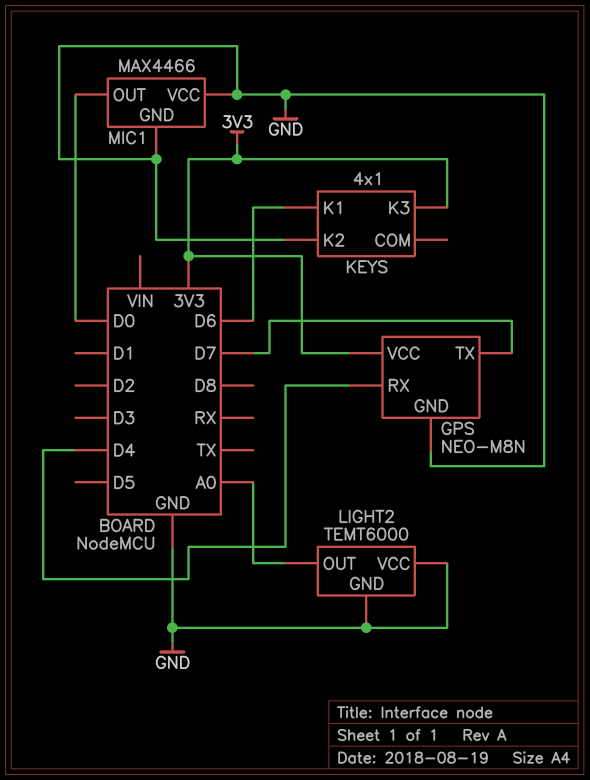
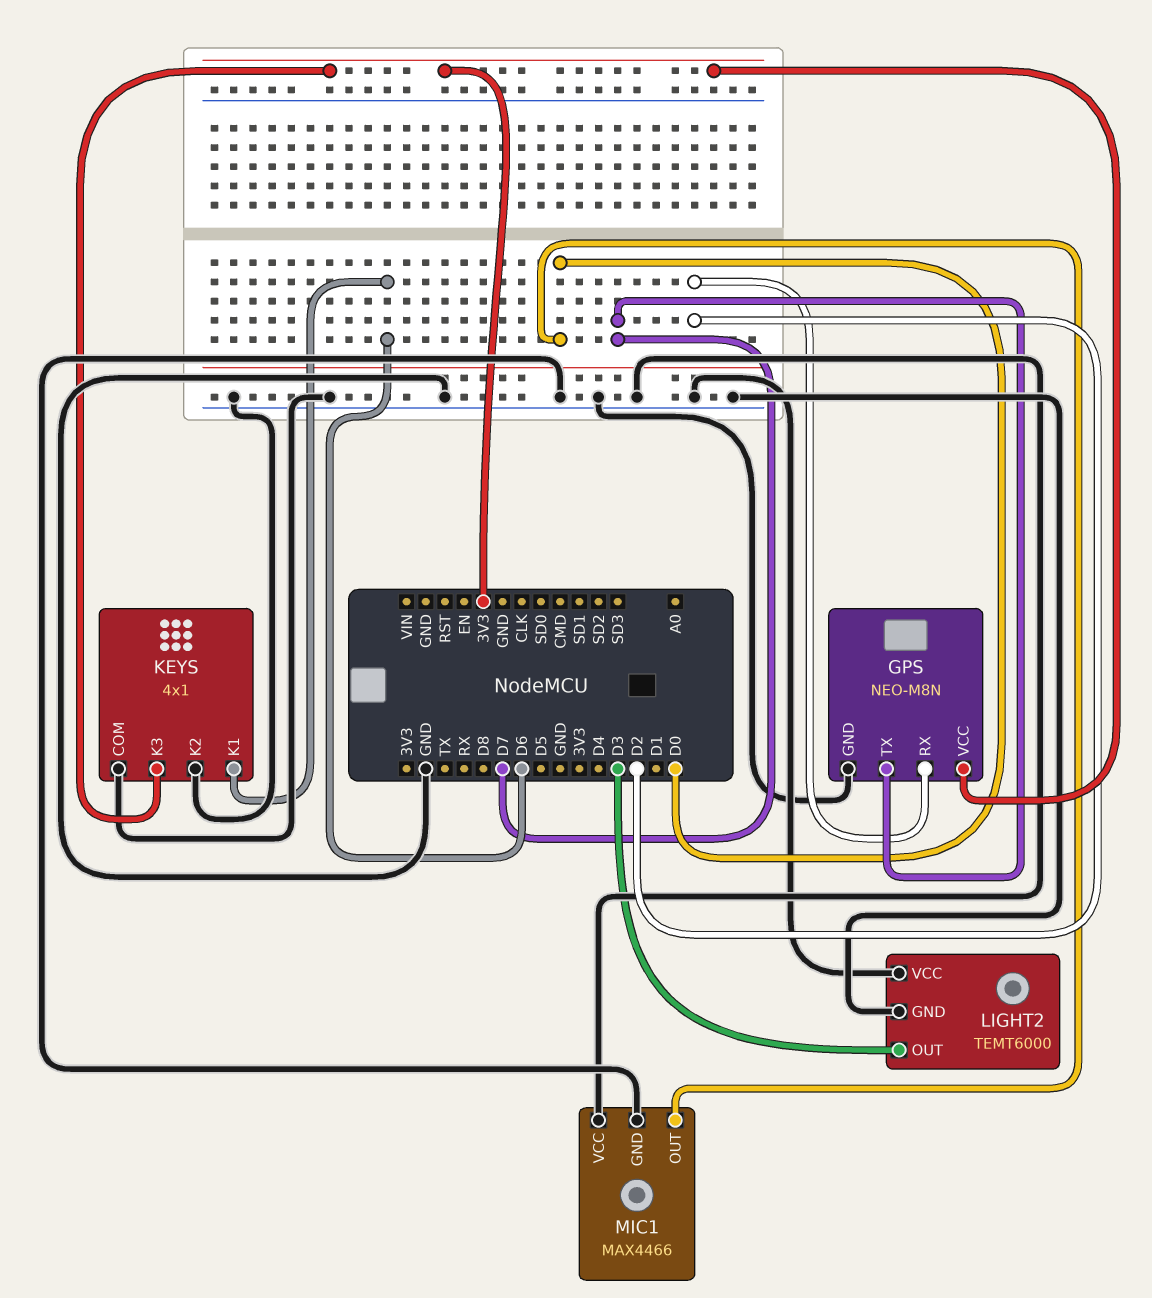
GPS pin RX: D4 -> D2
KEYS pin COM: none -> GND
LIGHT2 pin OUT: A0 -> D3

